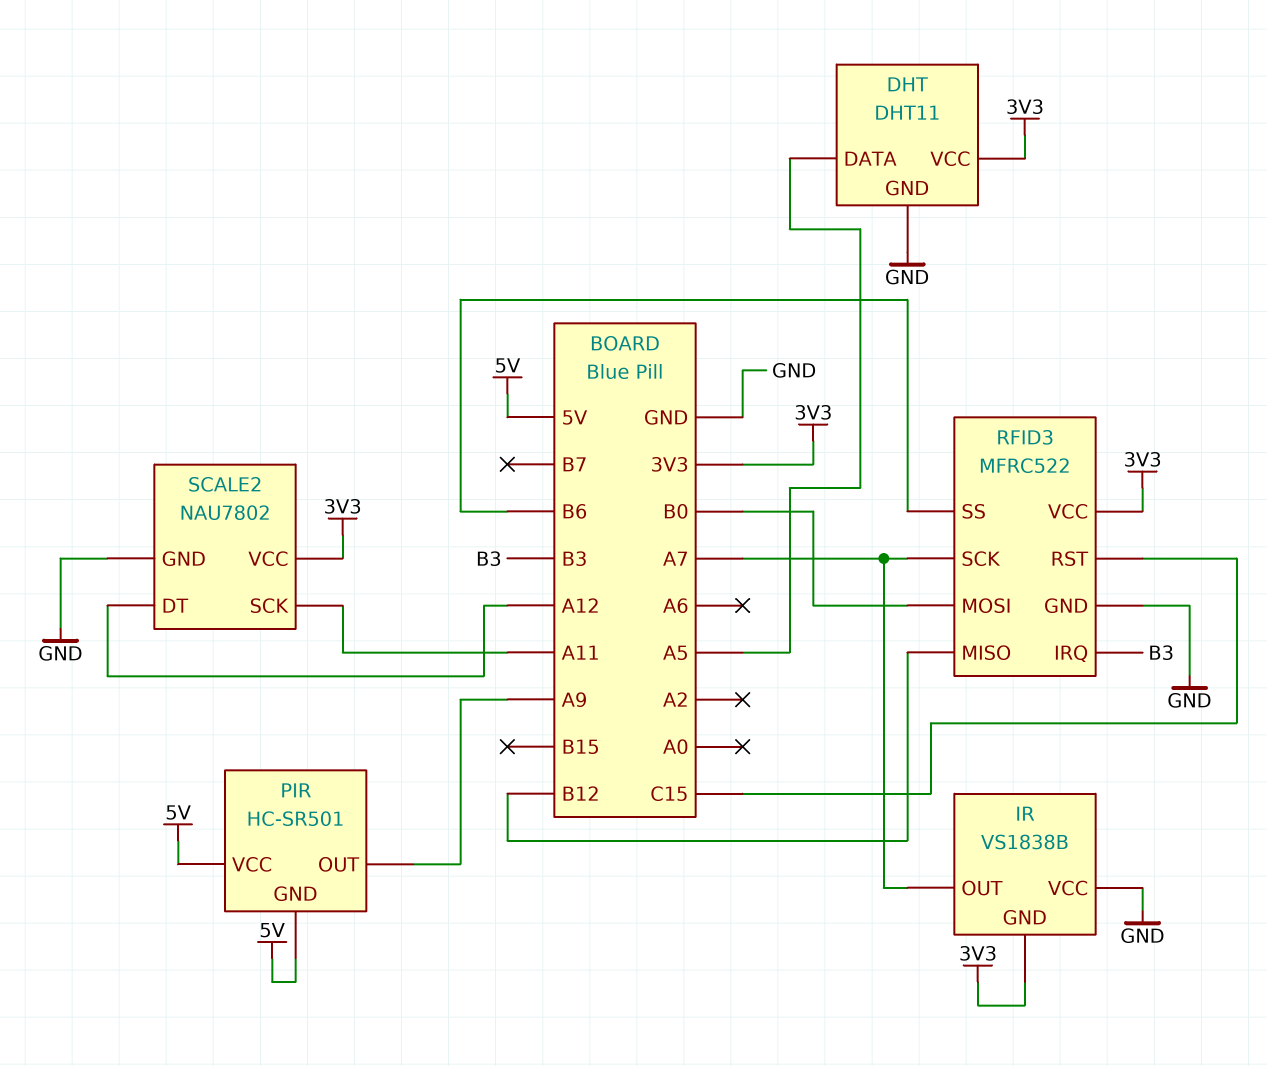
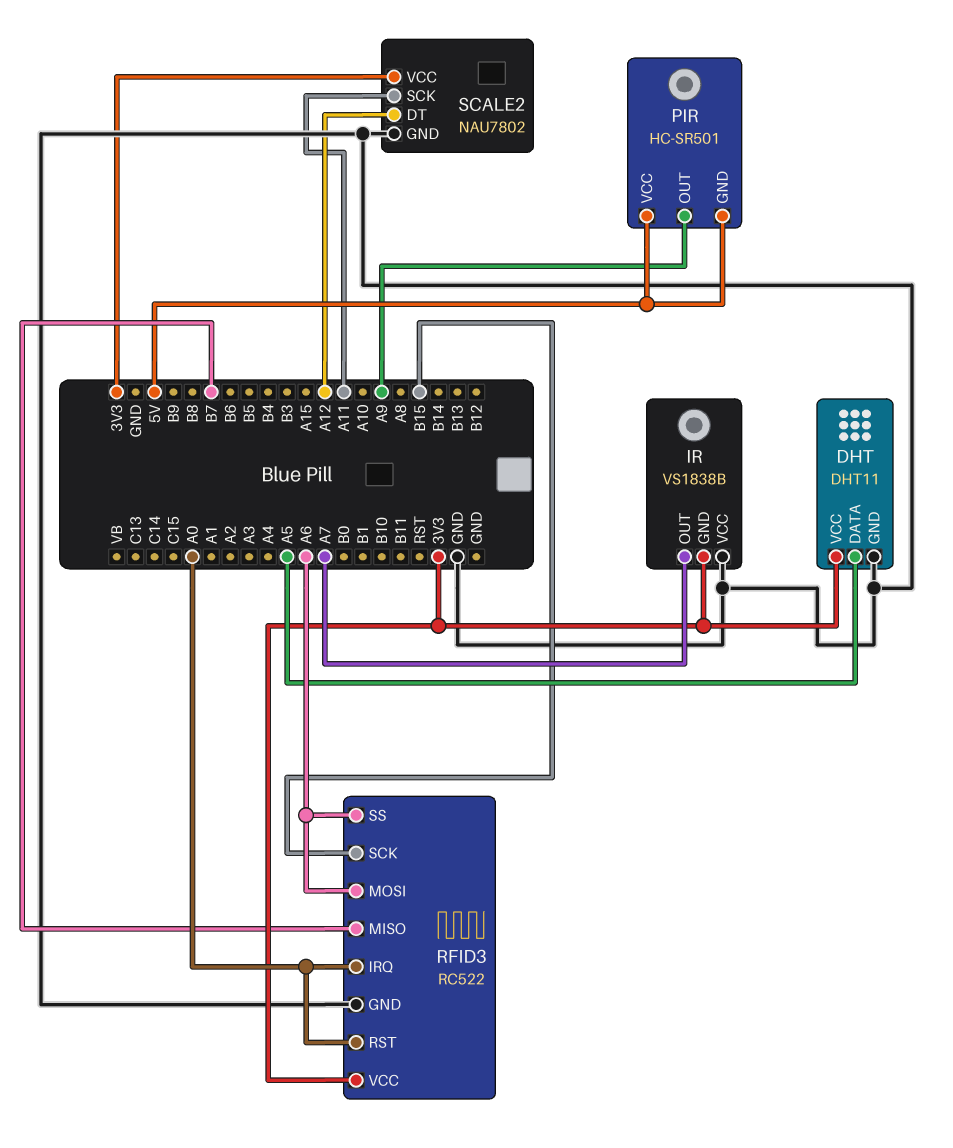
RFID3: MFRC522 -> RC522
RFID3 pin IRQ: B3 -> A0
RFID3 pin MISO: B12 -> B7
RFID3 pin MOSI: B0 -> A6
RFID3 pin RST: C15 -> A0
RFID3 pin SCK: A7 -> B15
RFID3 pin SS: B6 -> A6

